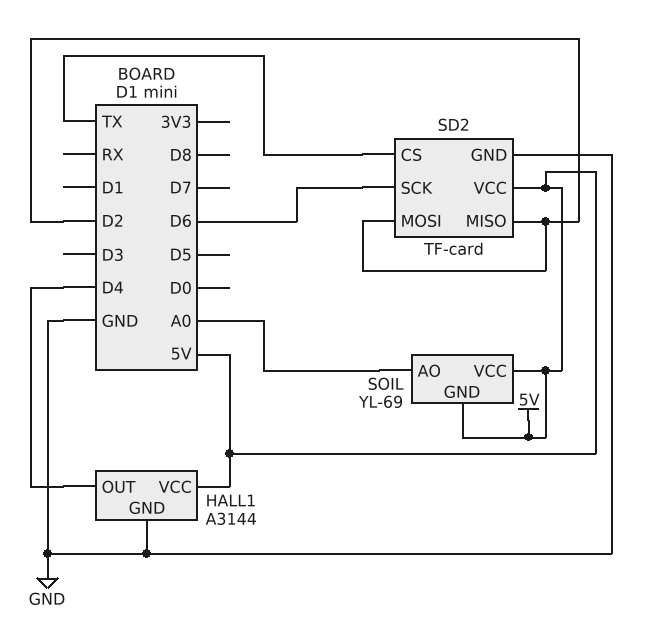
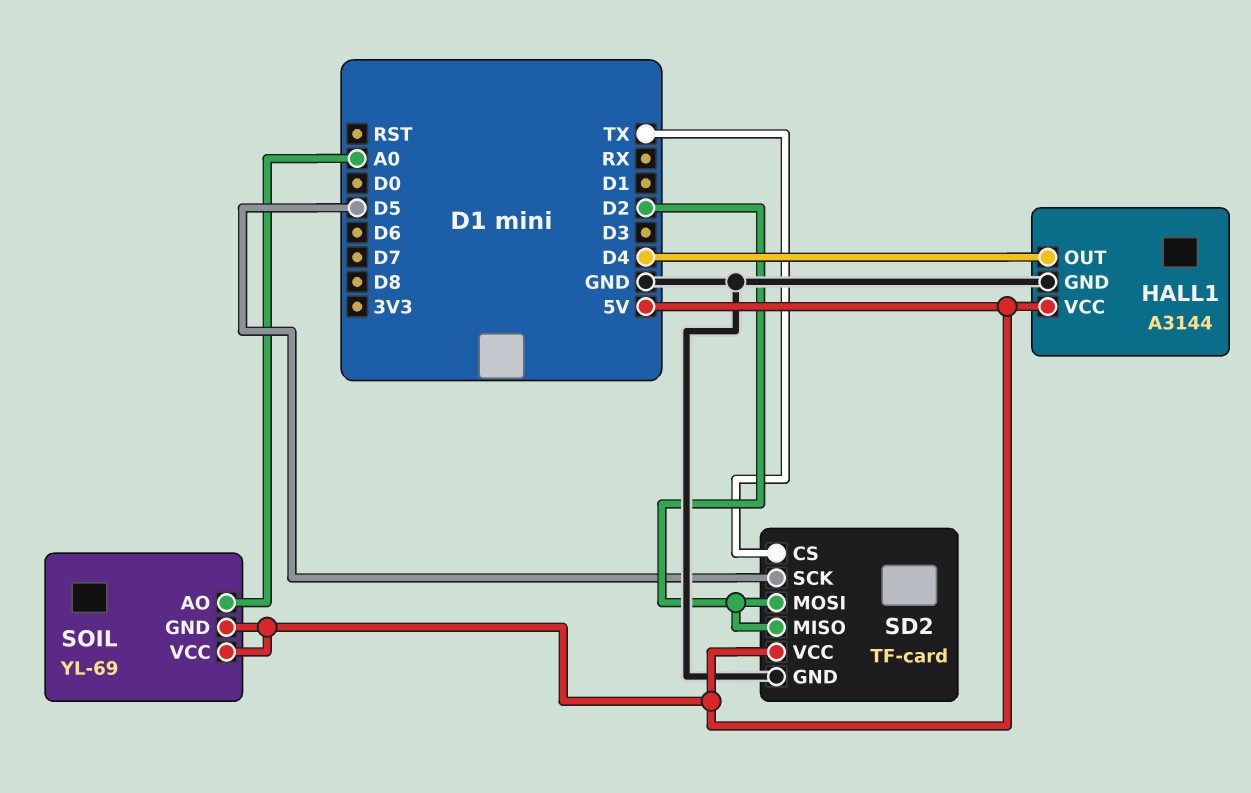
SD2 pin SCK: D6 -> D5

